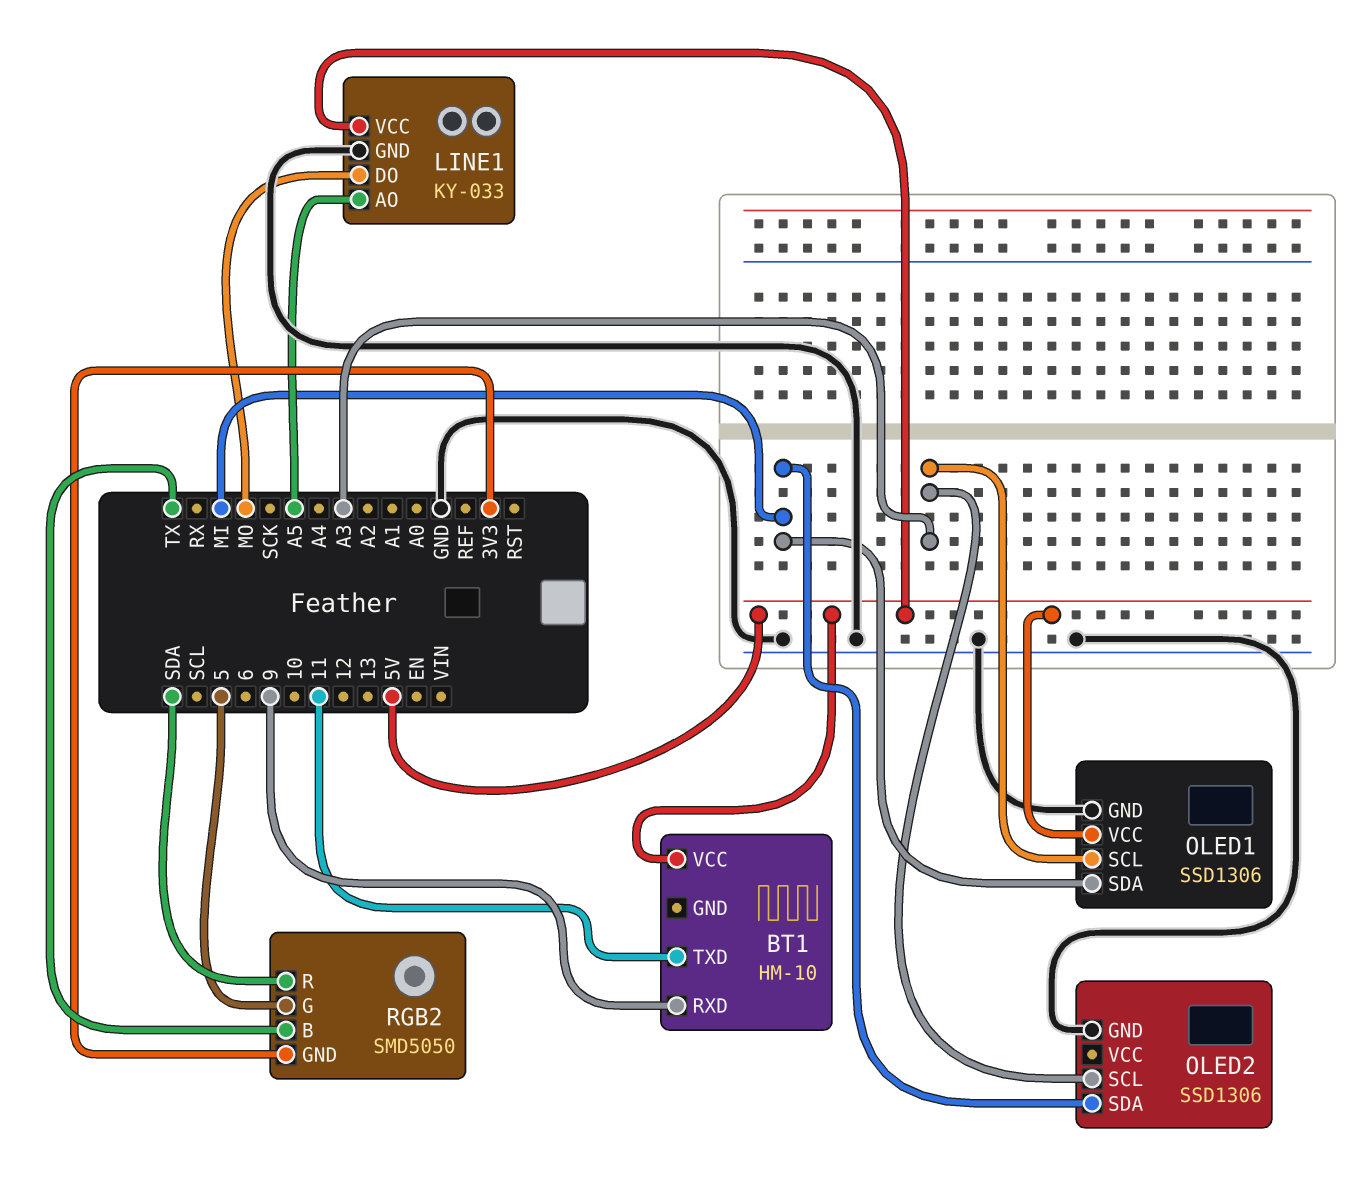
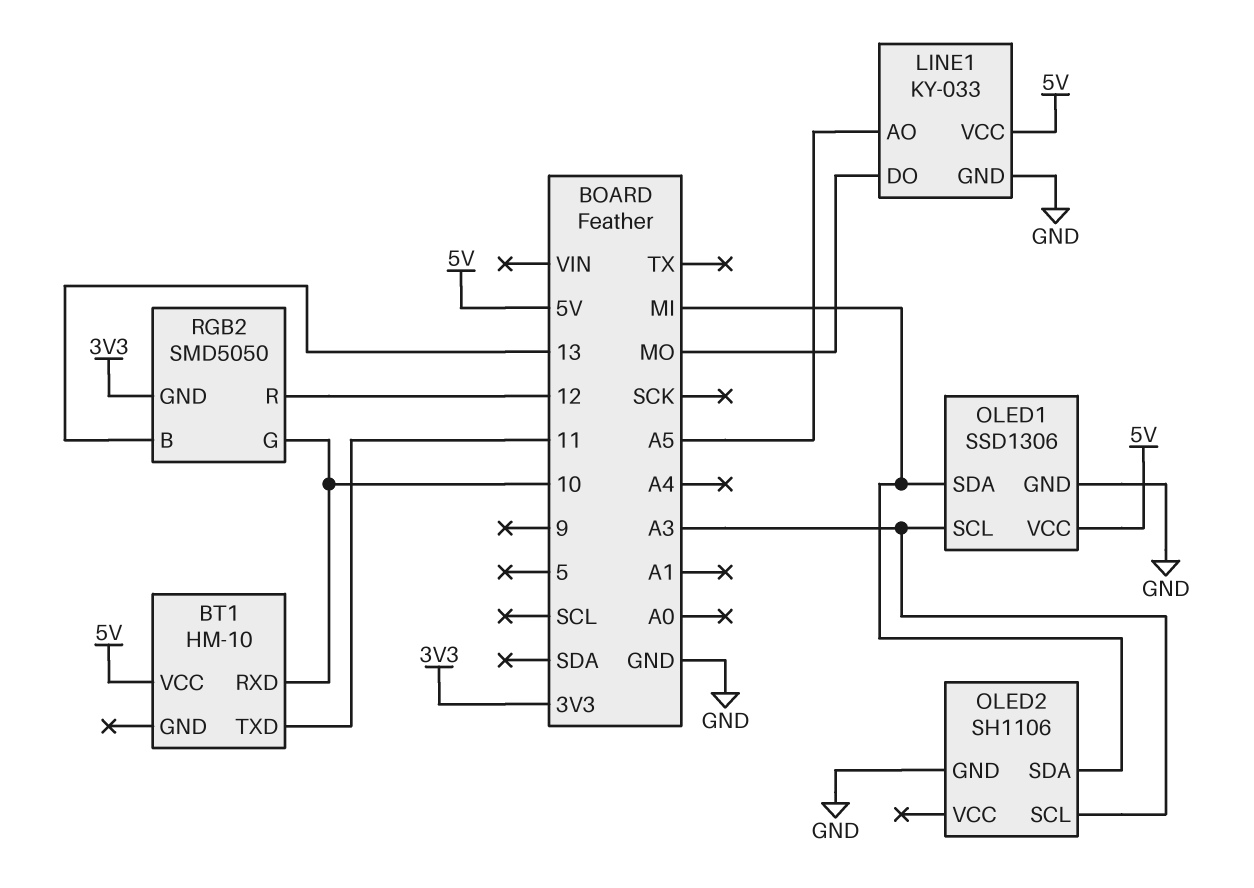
BT1 pin RXD: 9 -> 10
OLED2: SSD1306 -> SH1106
RGB2 pin B: TX -> 13
RGB2 pin G: 5 -> 10
RGB2 pin R: SDA -> 12

